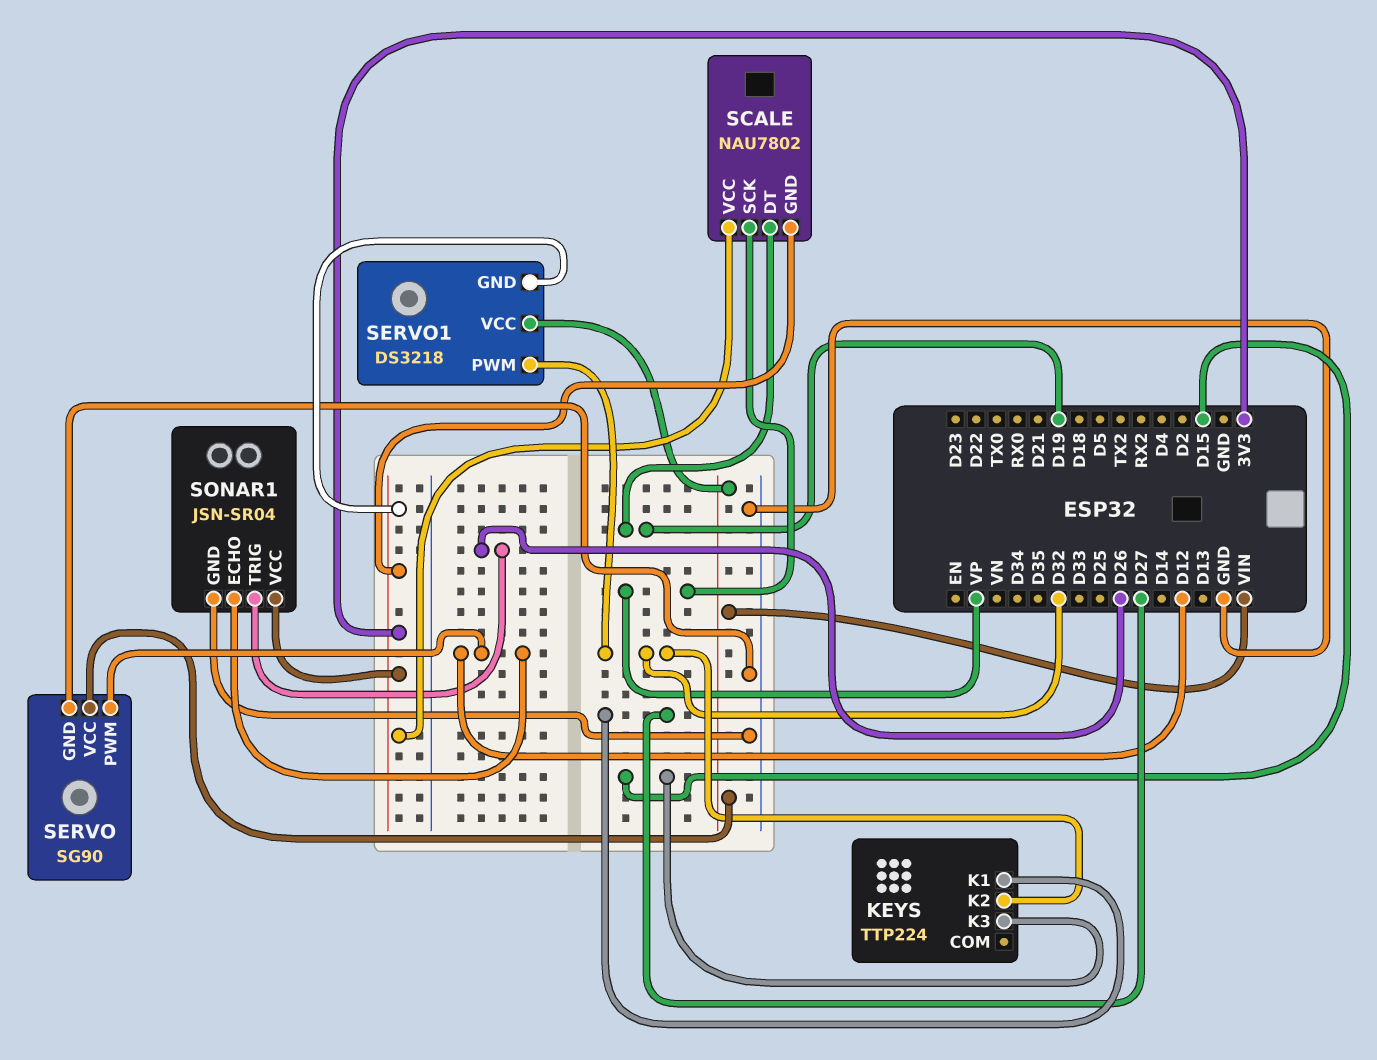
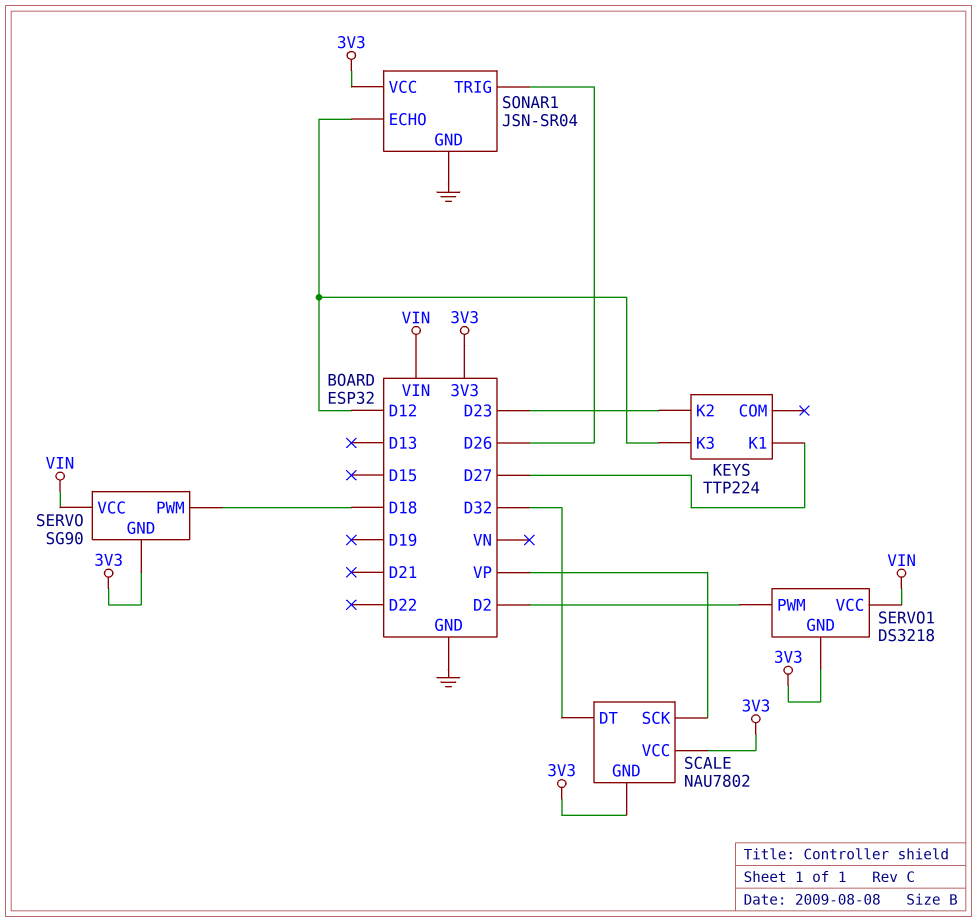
KEYS pin K2: D32 -> D23
KEYS pin K3: D15 -> D12
SCALE pin DT: D19 -> D32
SERVO pin GND: GND -> 3V3
SERVO pin PWM: D12 -> D18
SERVO1 pin PWM: D32 -> D2

